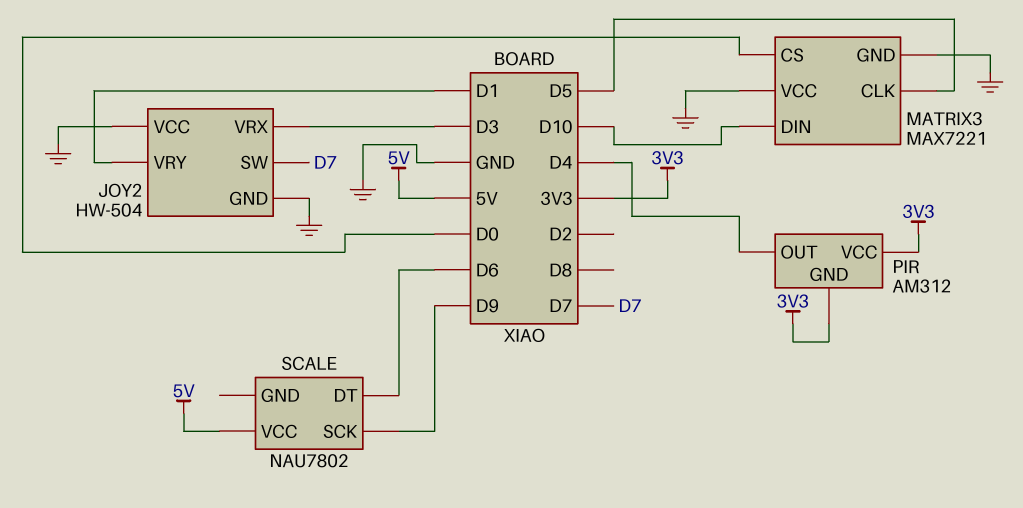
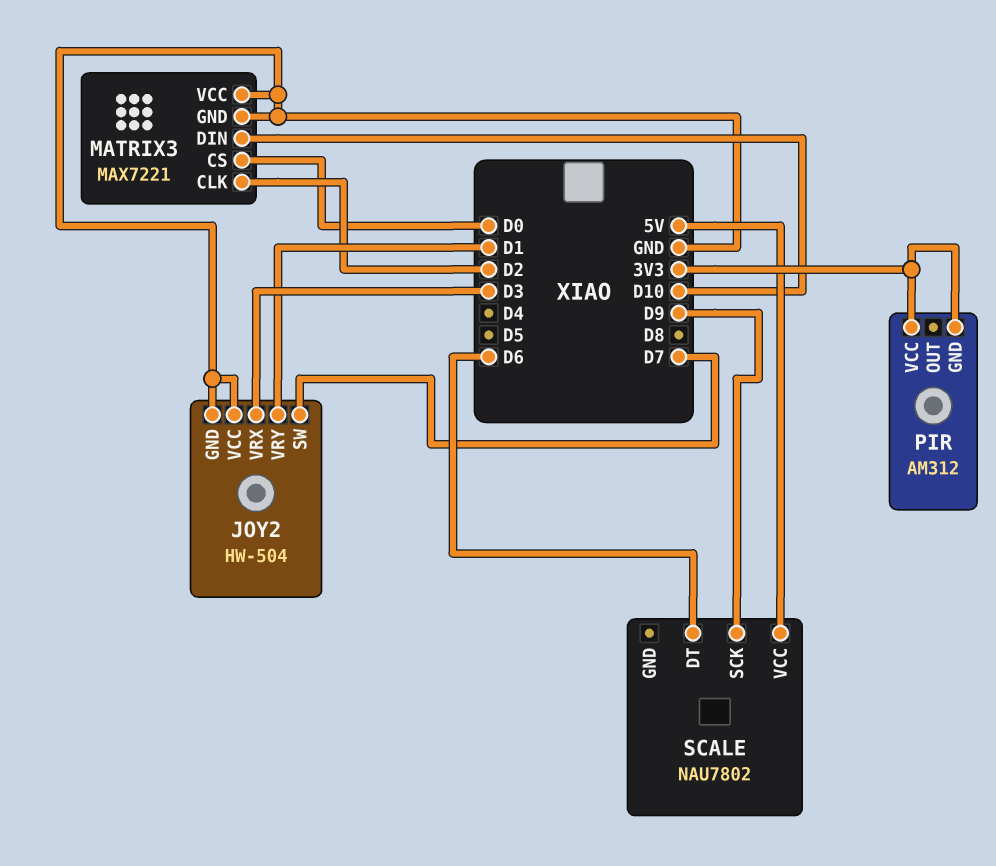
MATRIX3 pin CLK: D5 -> D2
PIR pin OUT: D4 -> none

